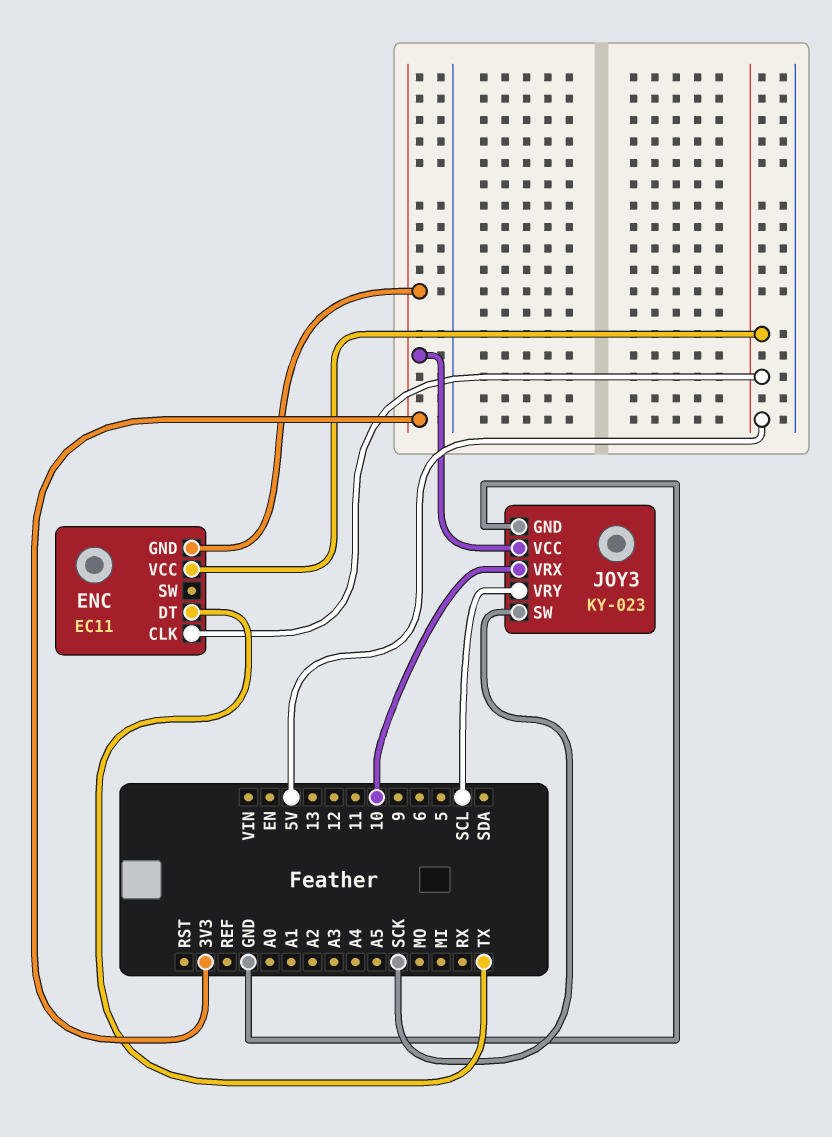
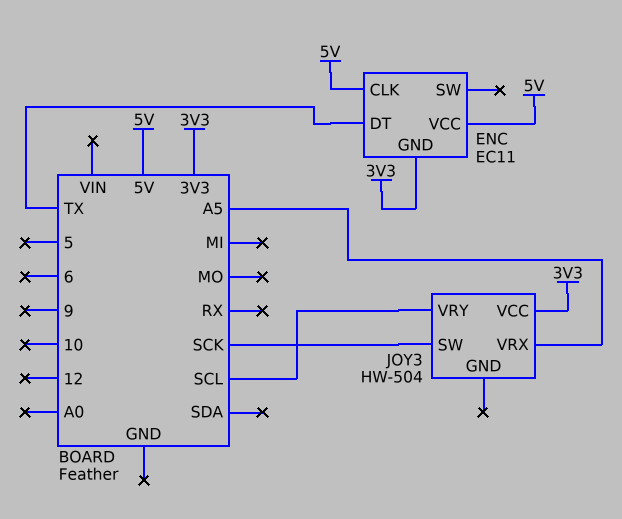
JOY3: KY-023 -> HW-504
JOY3 pin GND: GND -> none
JOY3 pin VRX: 10 -> A5

